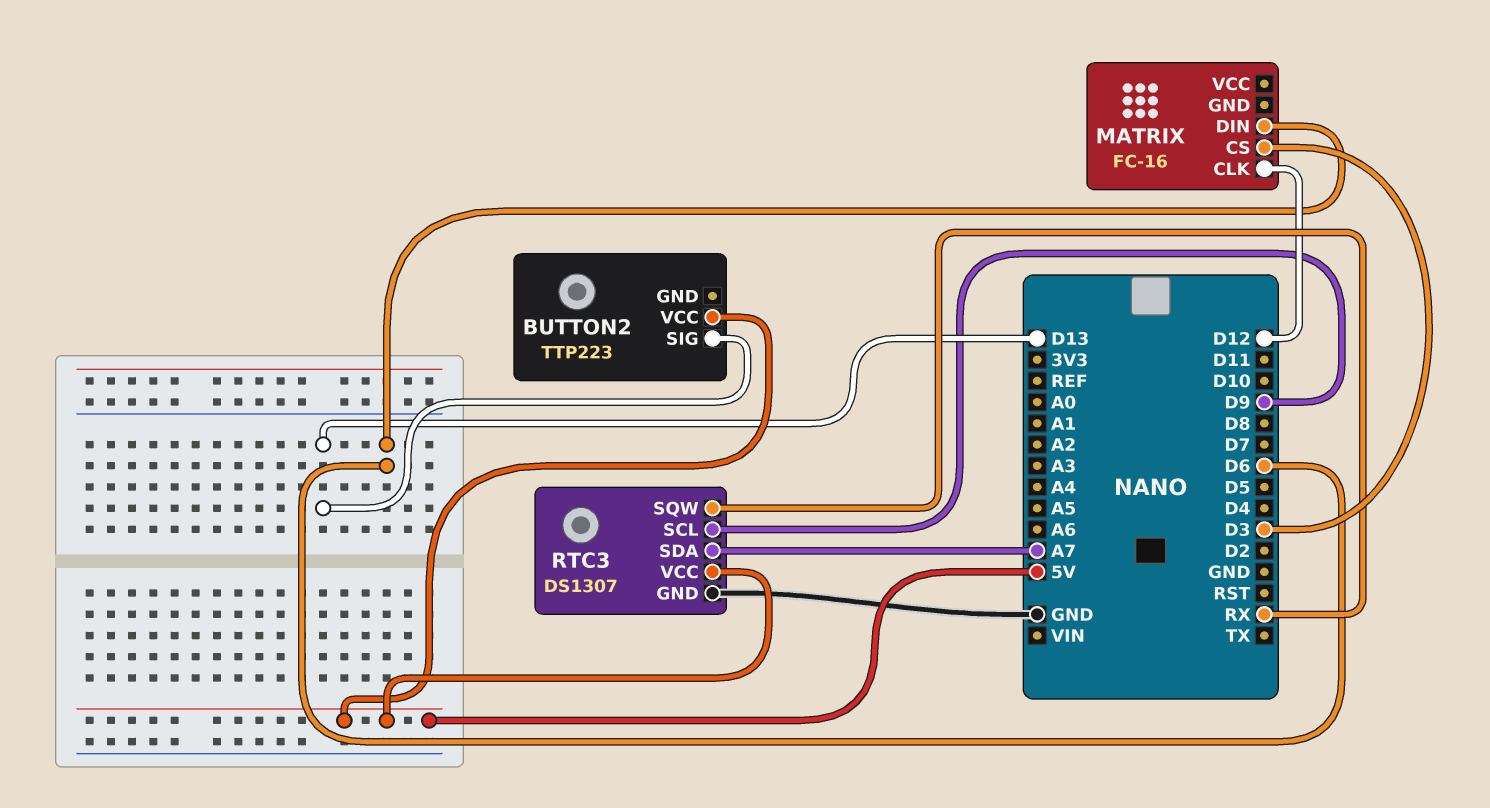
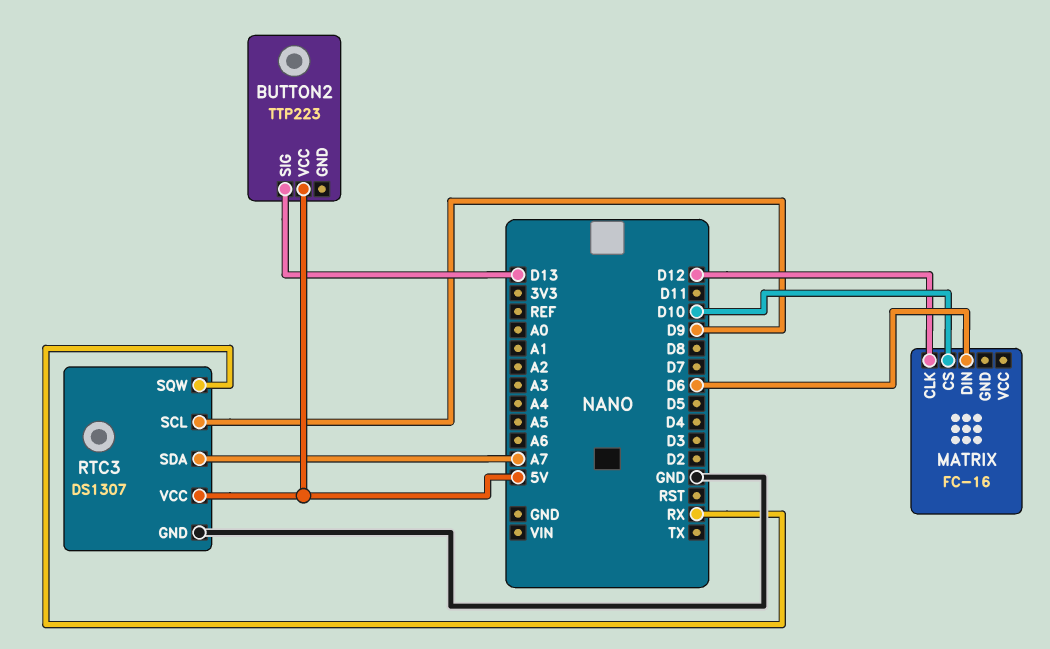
MATRIX pin CS: D3 -> D10

